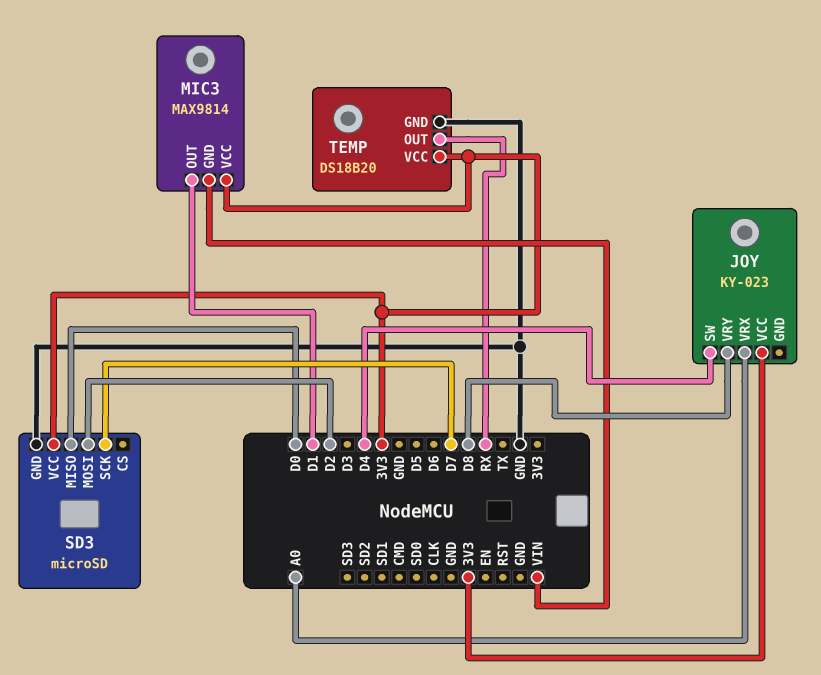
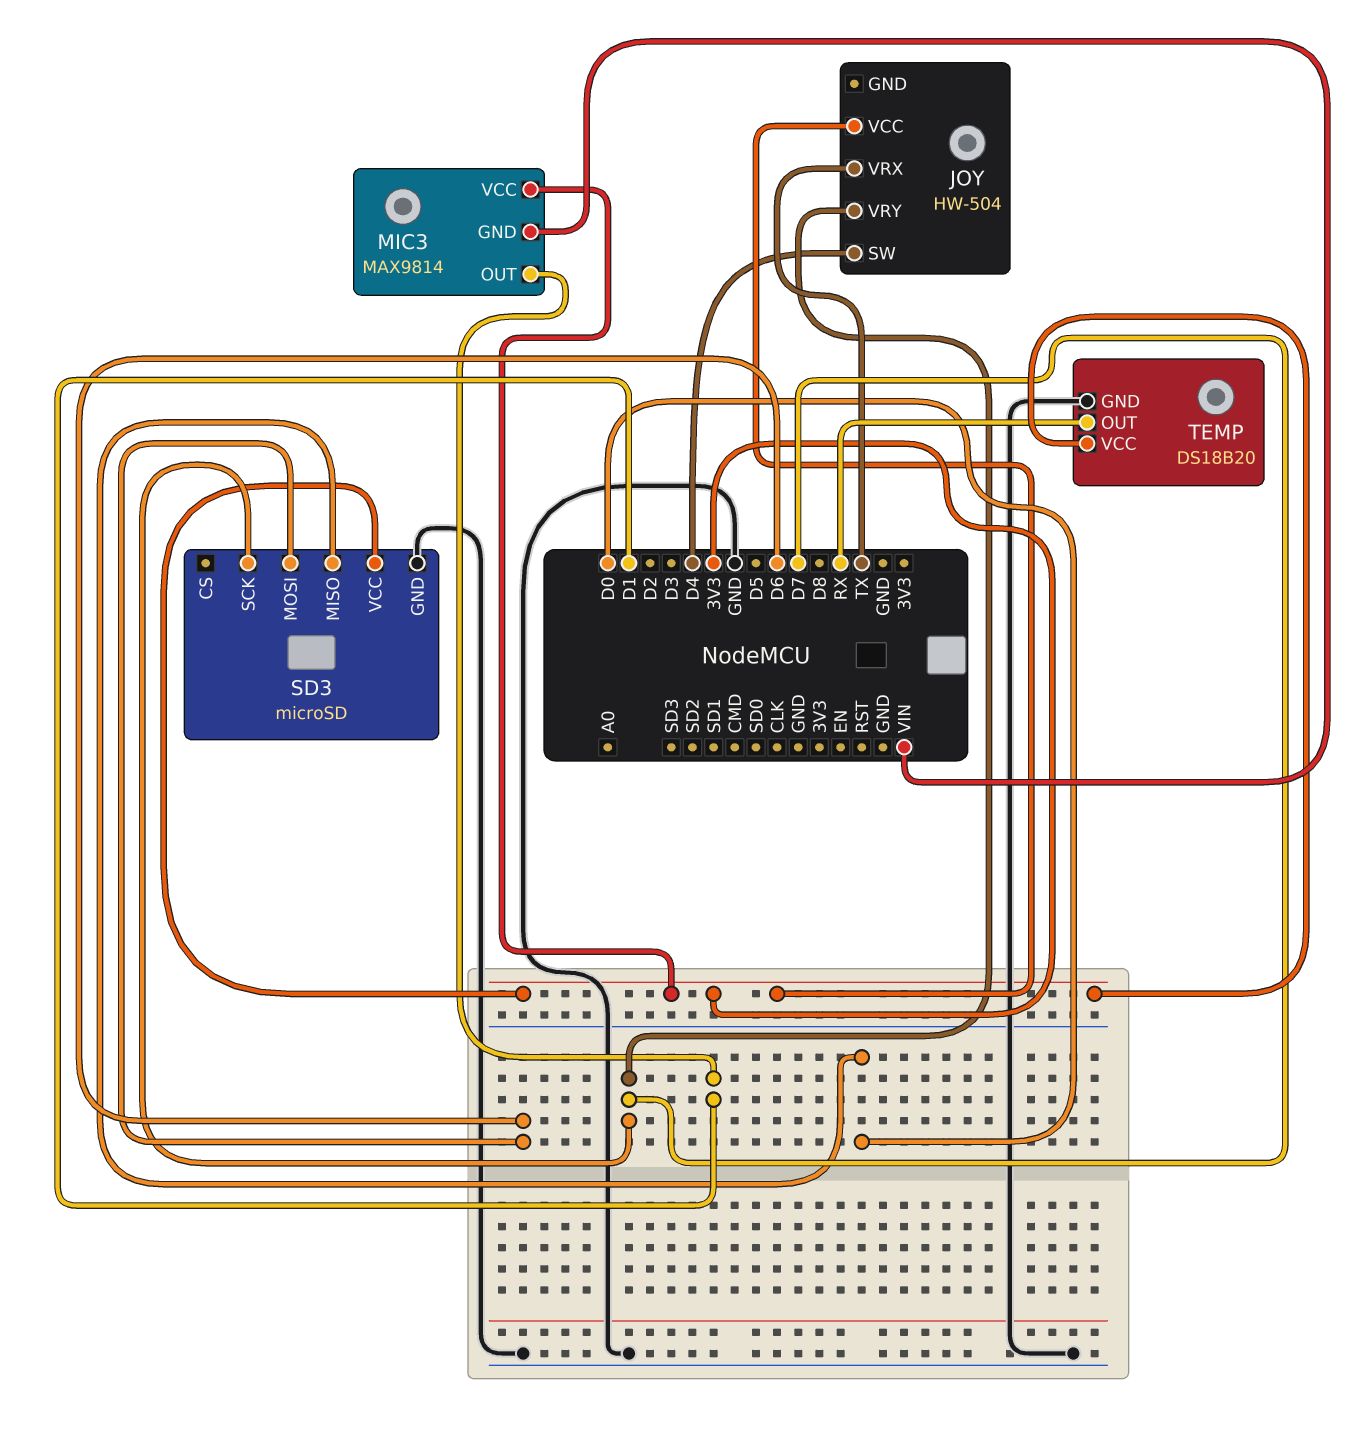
JOY: KY-023 -> HW-504
JOY pin VRX: A0 -> TX
JOY pin VRY: D8 -> D7
SD3 pin MOSI: D2 -> D6

